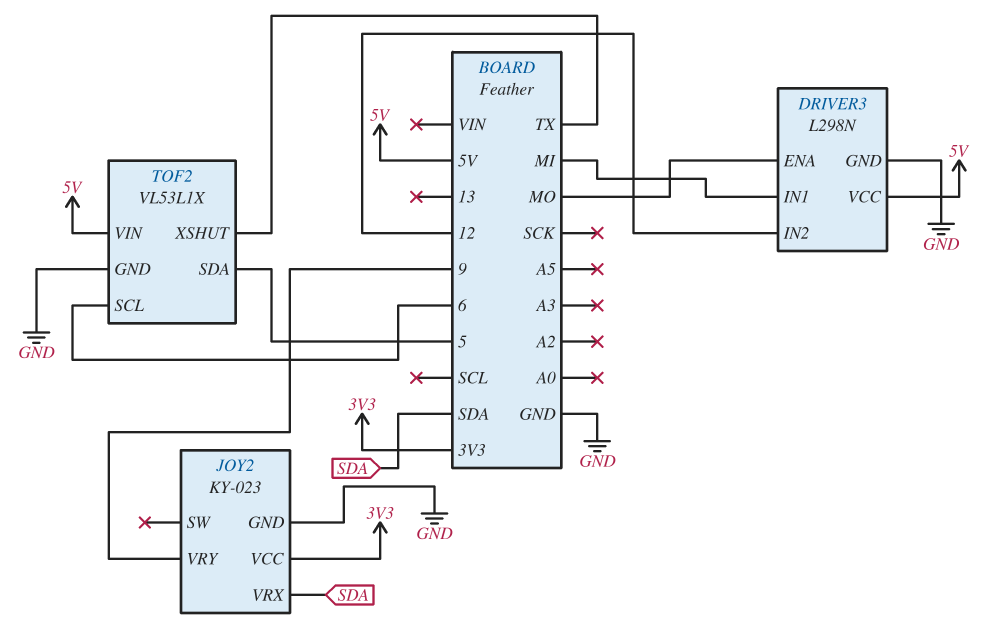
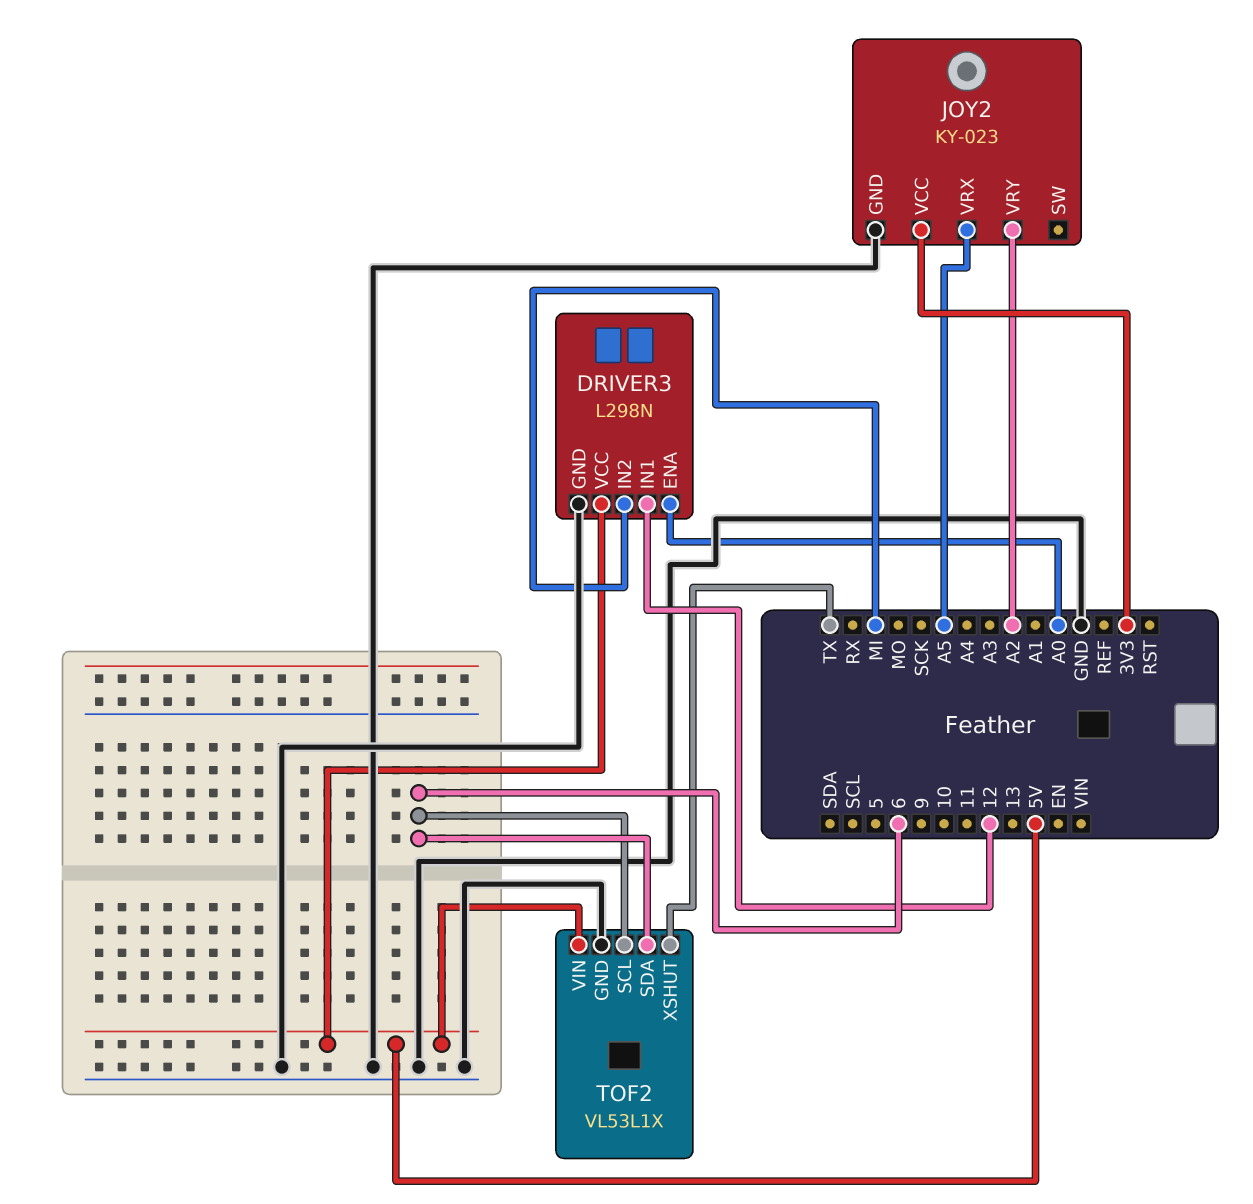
DRIVER3 pin ENA: MO -> A0
DRIVER3 pin IN1: MI -> 12
DRIVER3 pin IN2: 12 -> MI
JOY2 pin VRX: SDA -> A5
JOY2 pin VRY: 9 -> A2
TOF2 pin SDA: 5 -> 6

